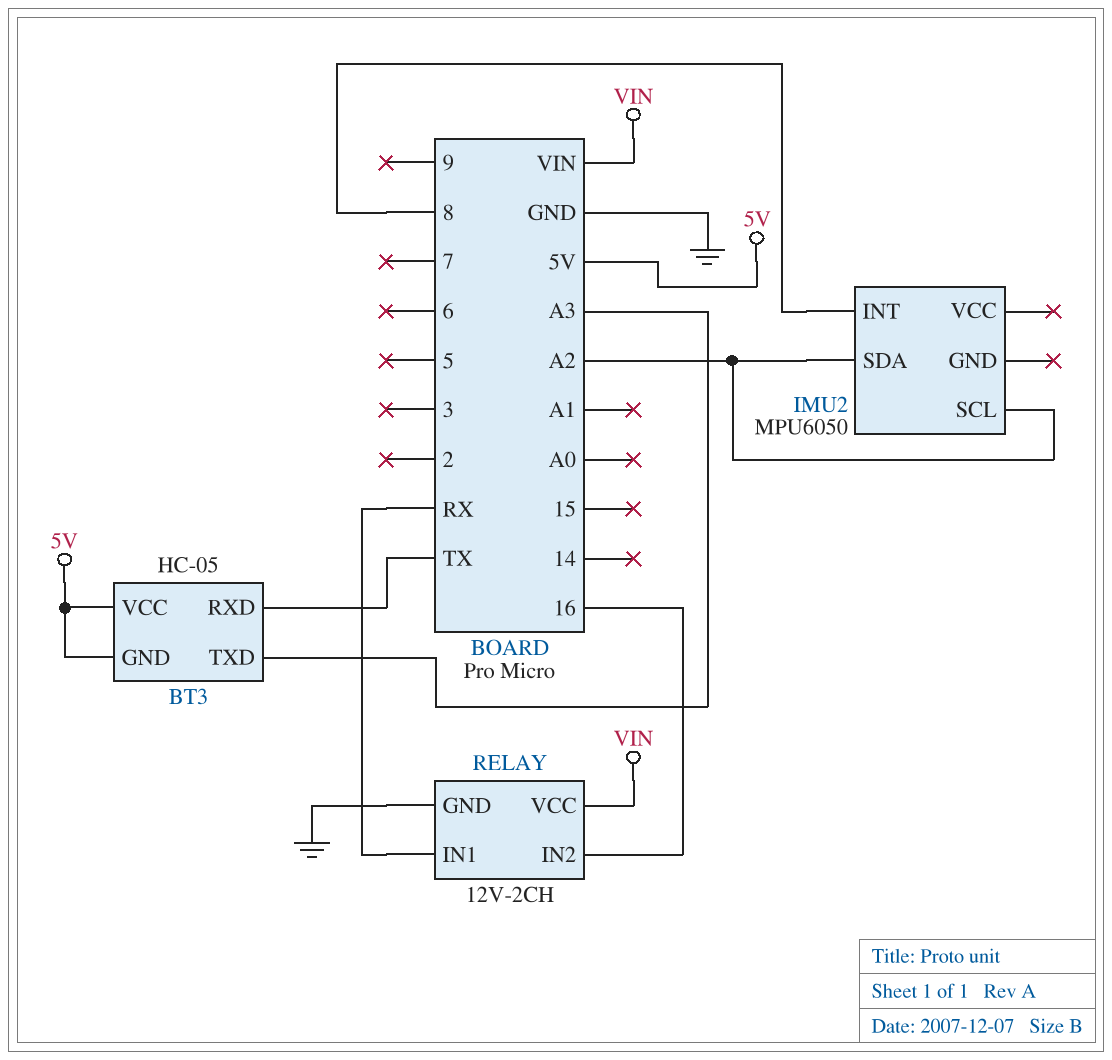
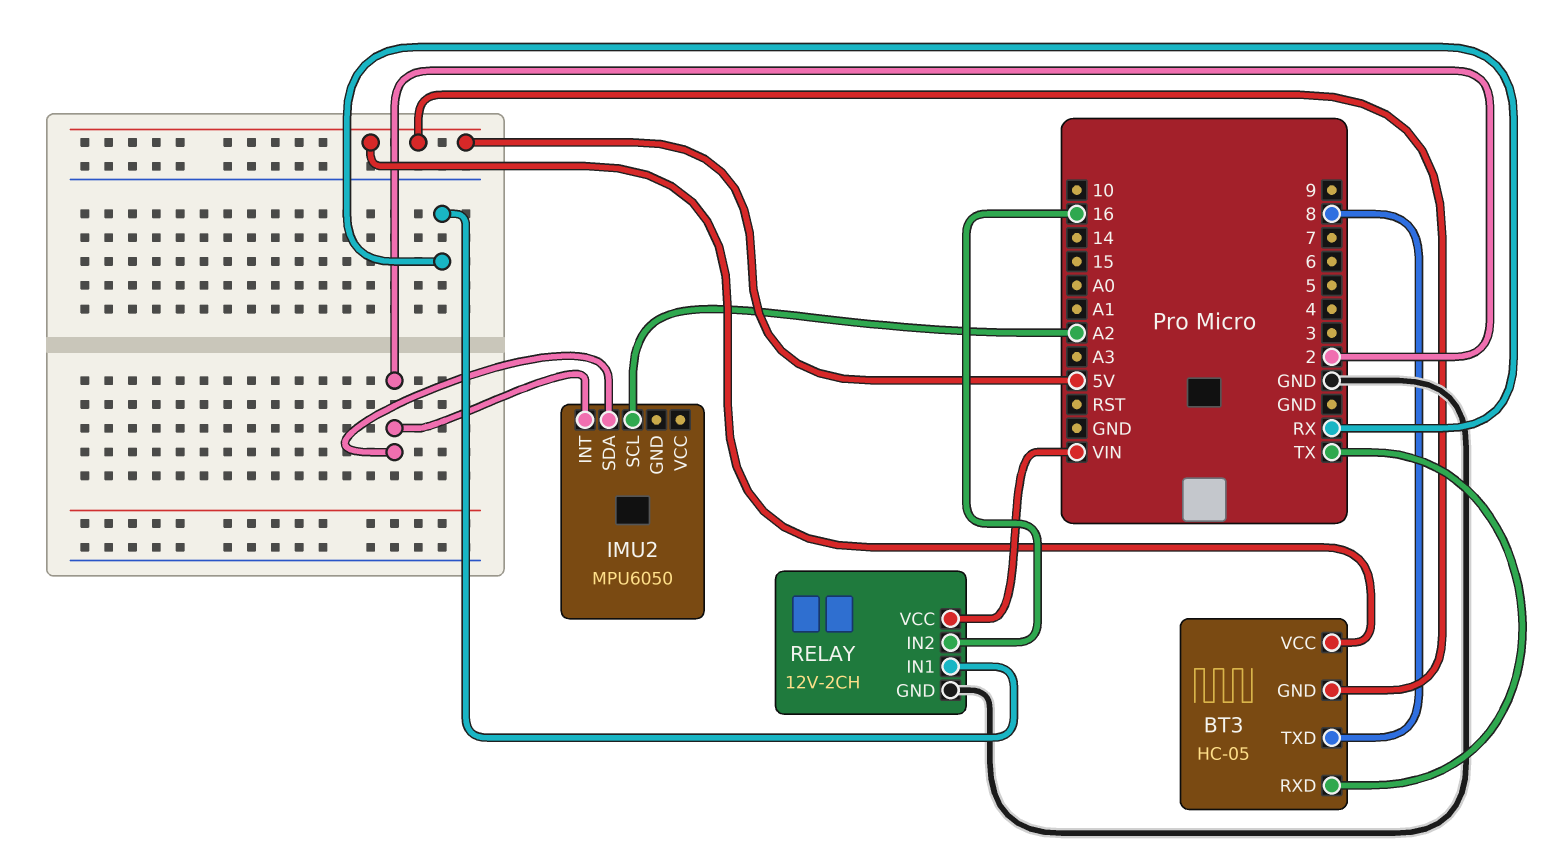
BT3 pin TXD: A3 -> 8
IMU2 pin INT: 8 -> 2
IMU2 pin SDA: A2 -> 2

